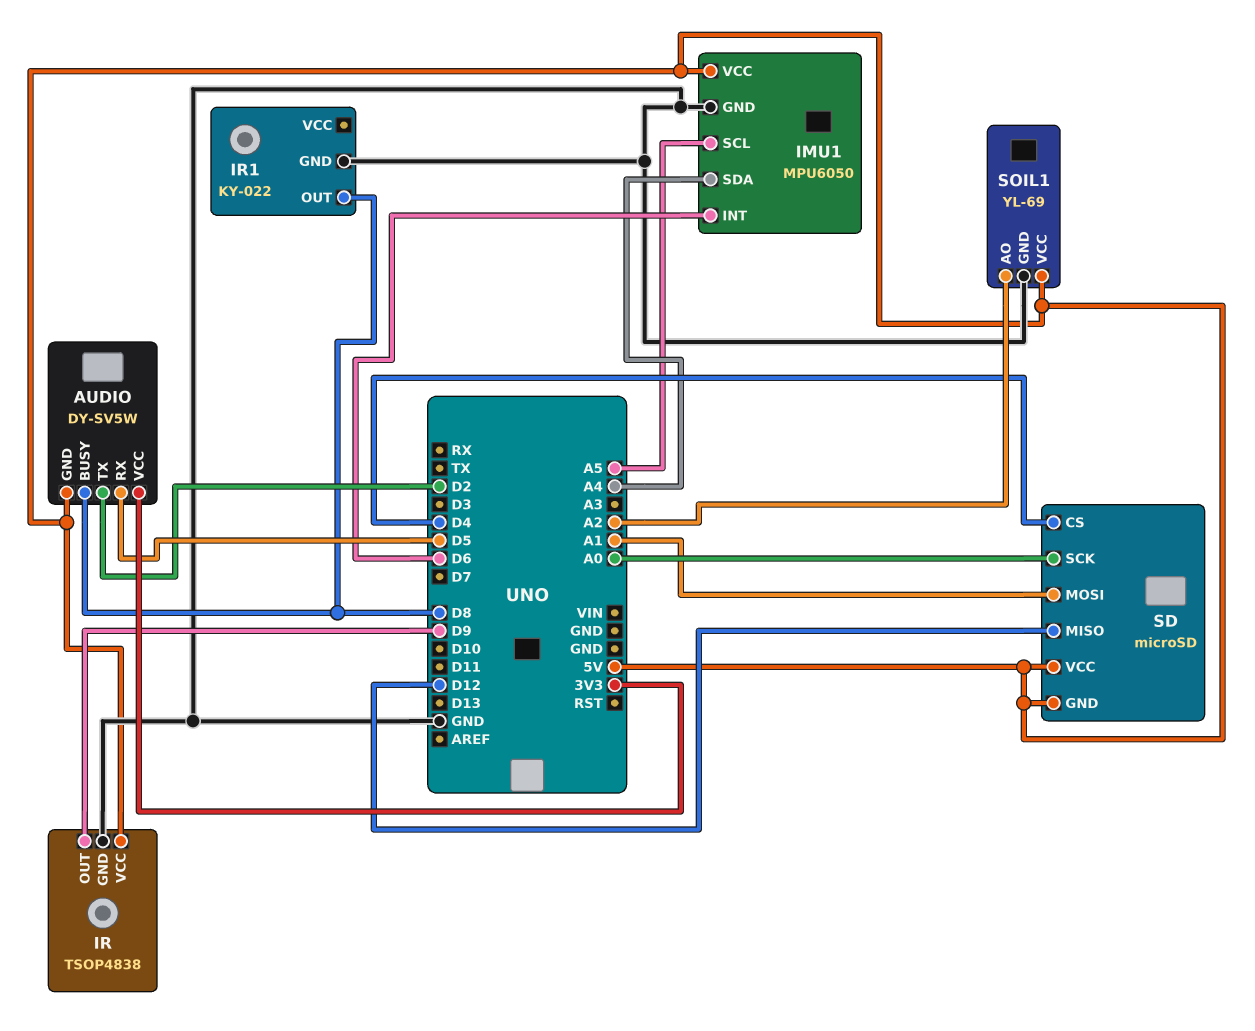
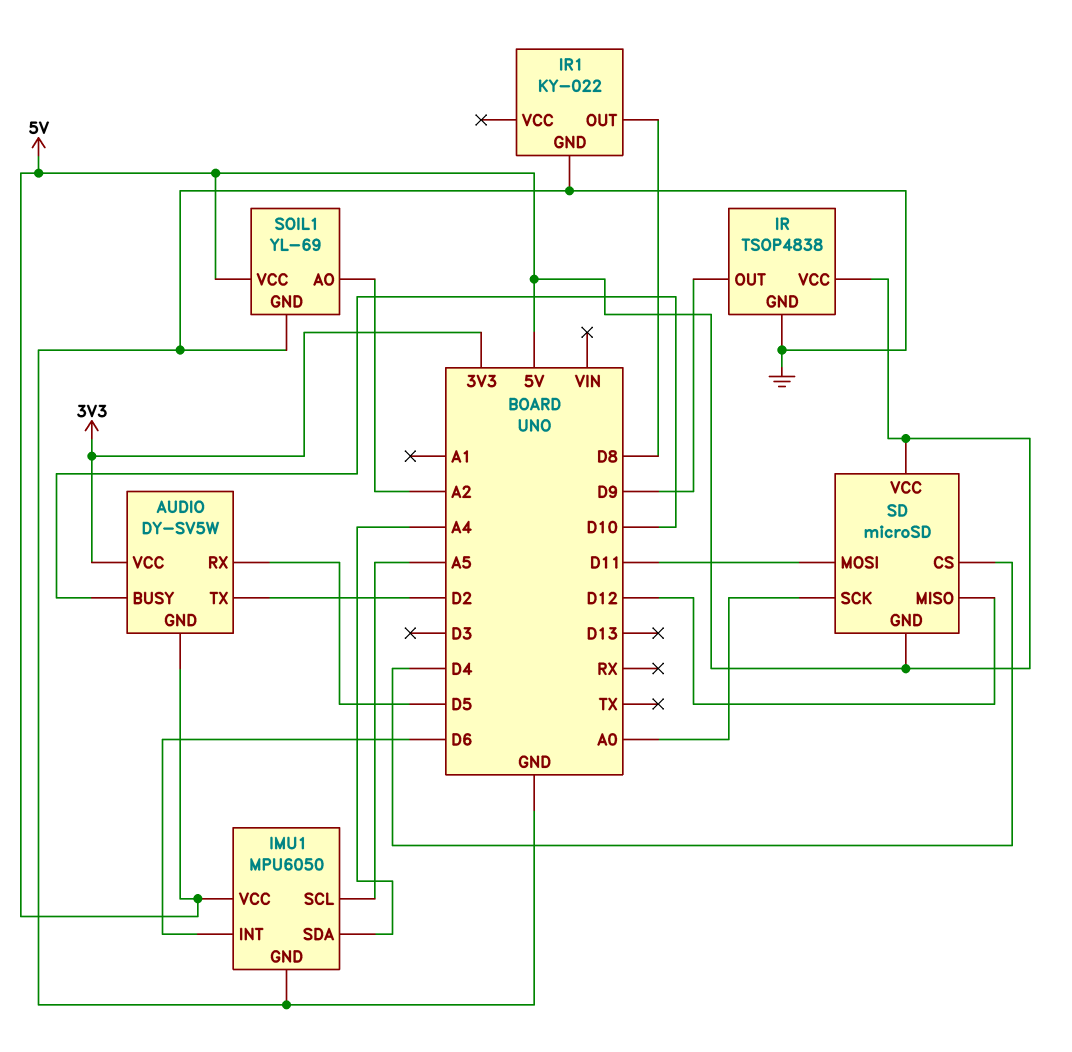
AUDIO pin BUSY: D8 -> D10
SD pin MOSI: A1 -> D11

